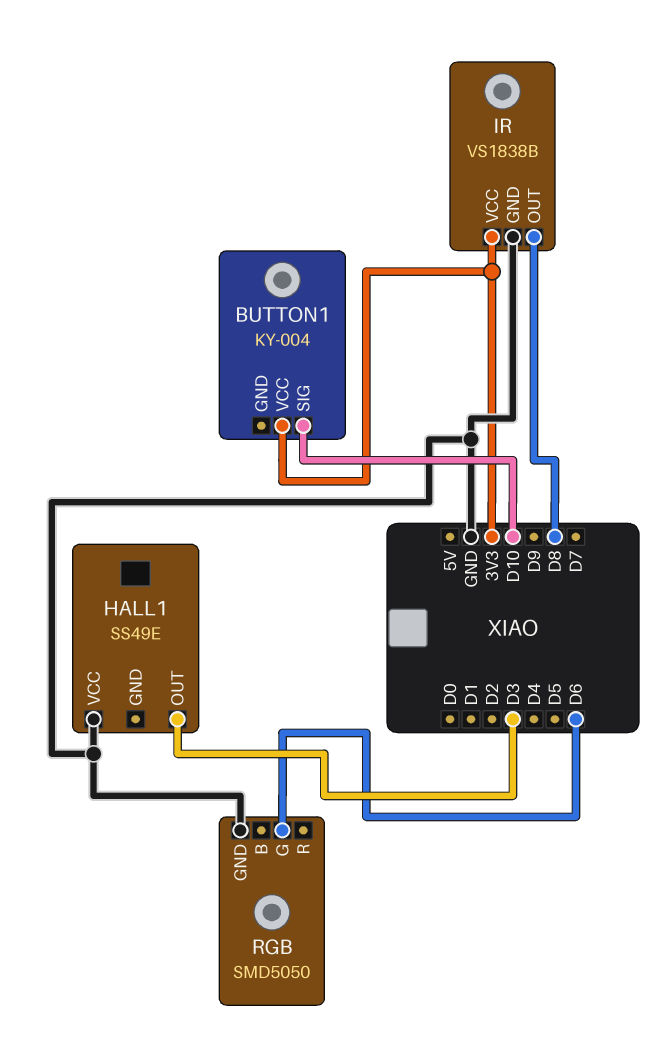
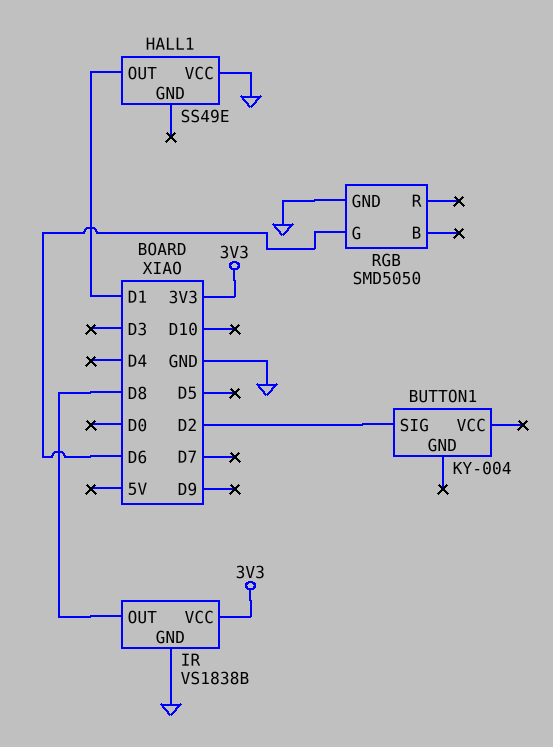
BUTTON1 pin SIG: D10 -> D2
BUTTON1 pin VCC: 3V3 -> none
HALL1 pin OUT: D3 -> D1

